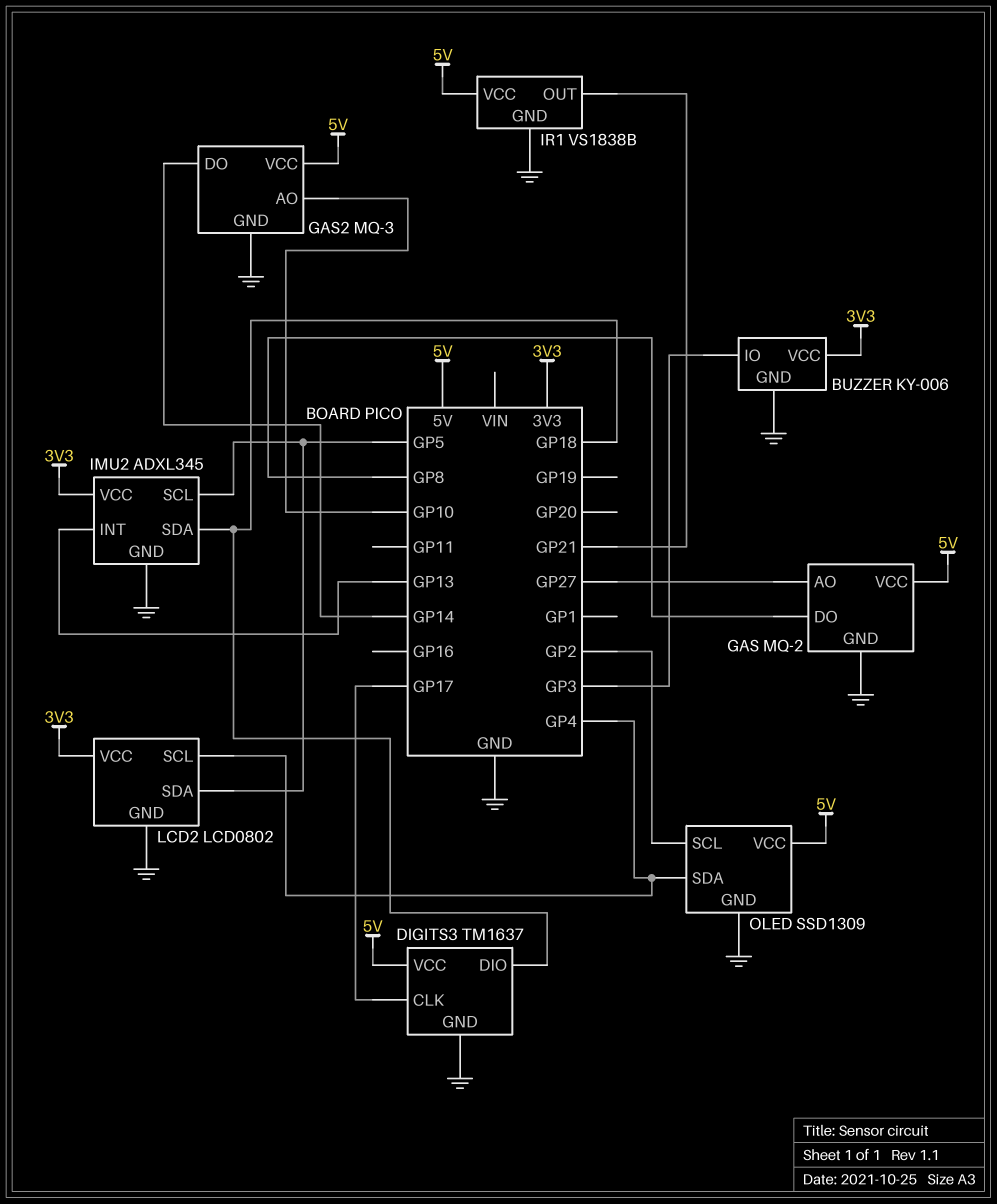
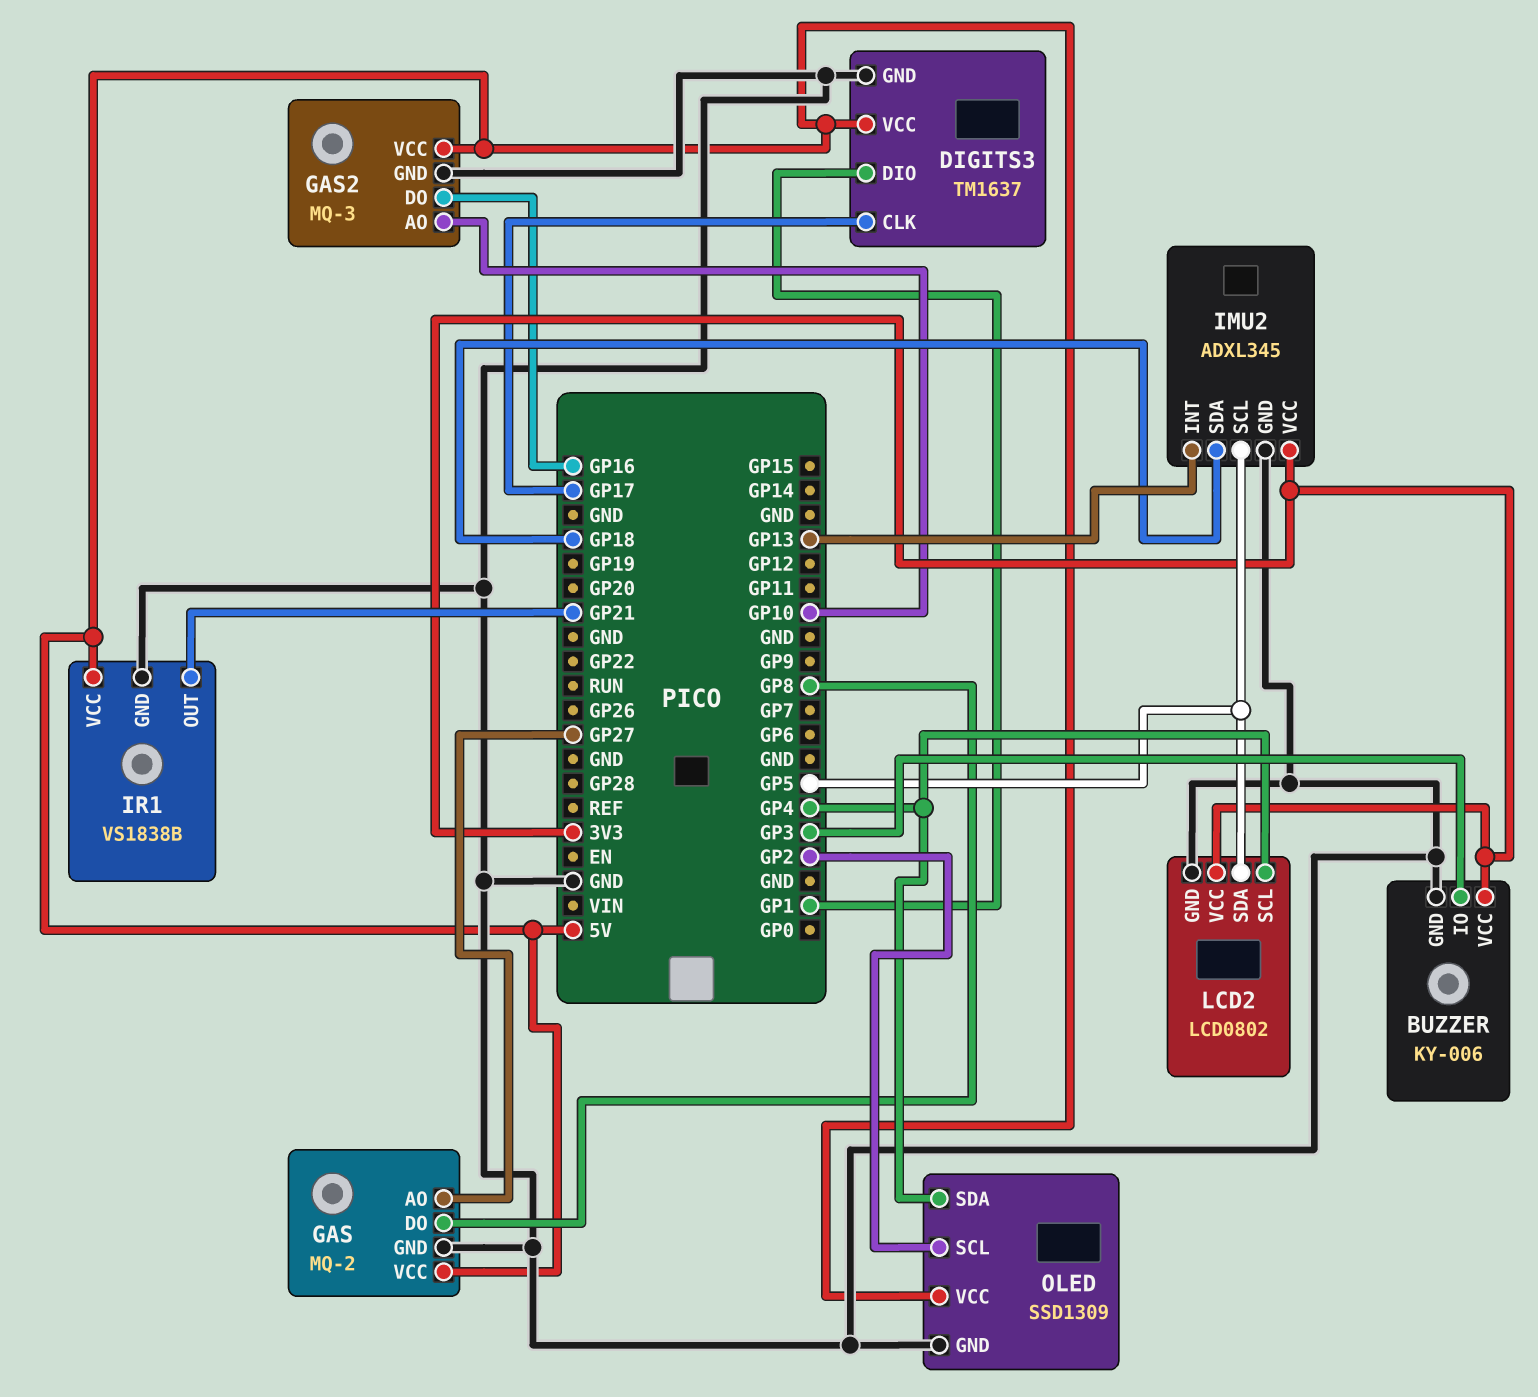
DIGITS3 pin DIO: GP18 -> GP1
GAS2 pin DO: GP14 -> GP16

